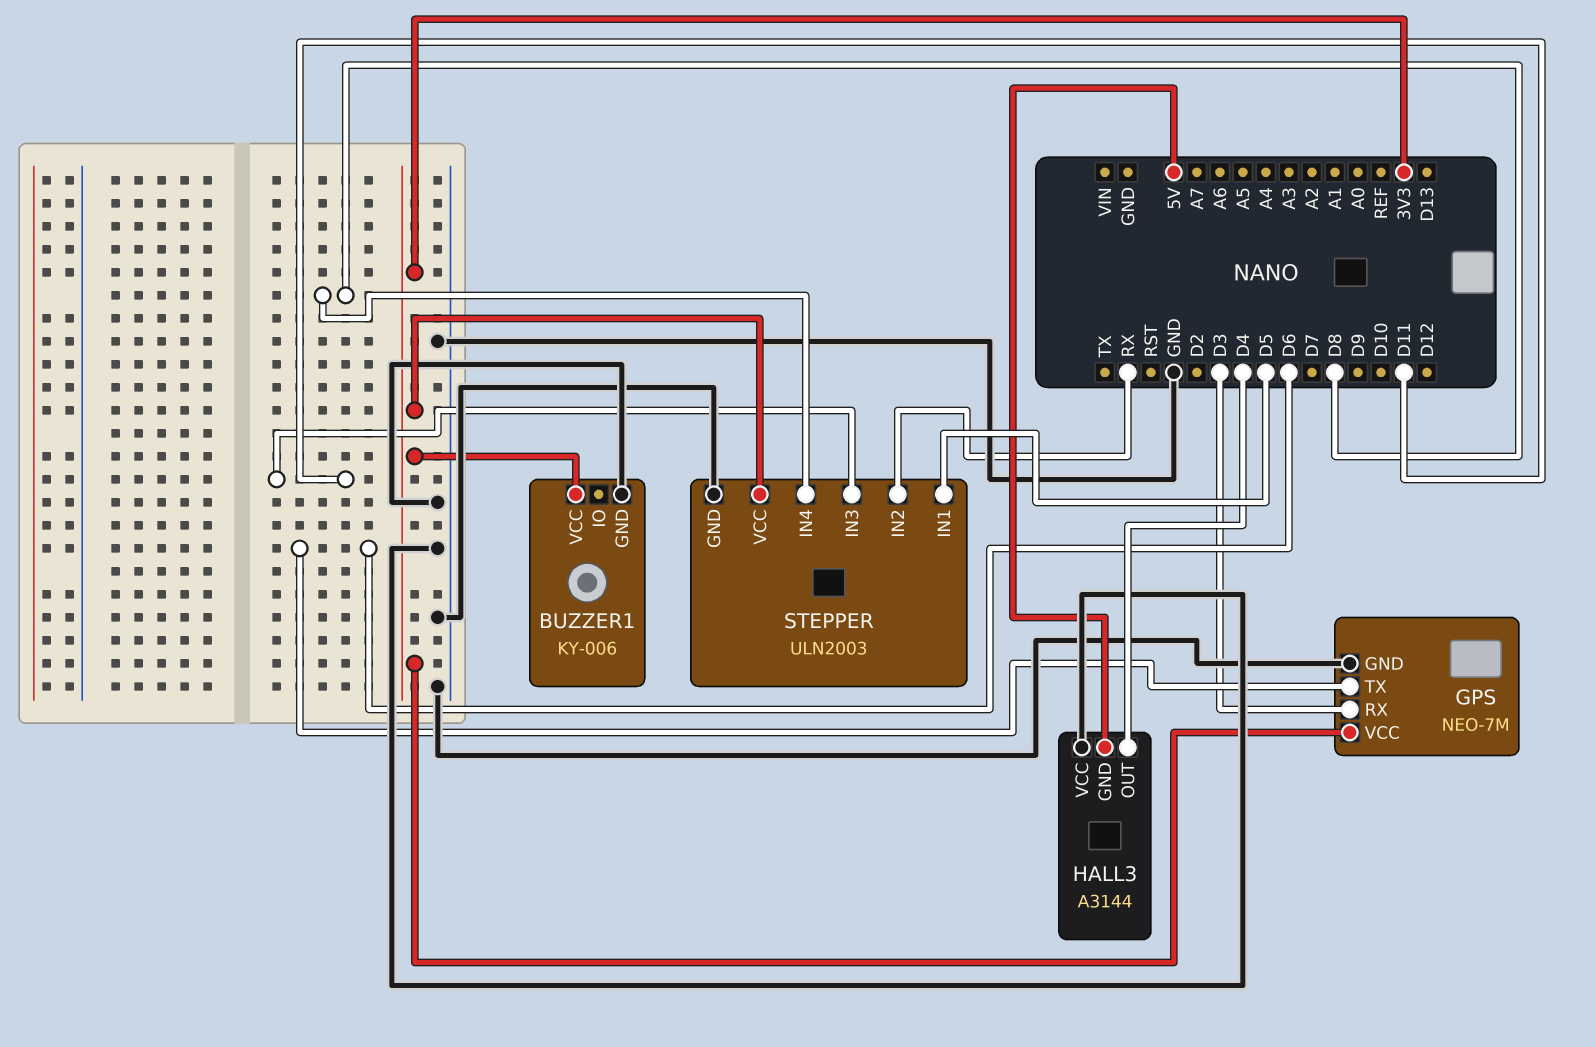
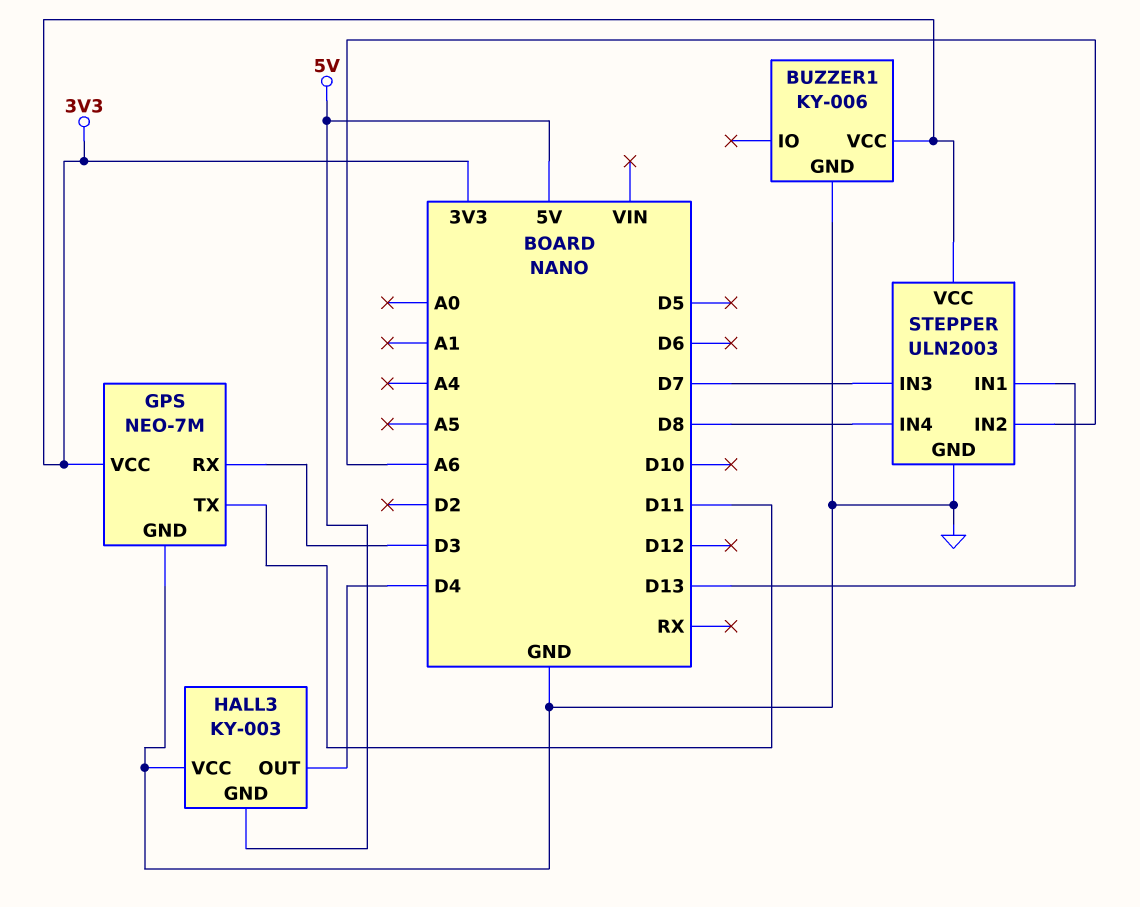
GPS pin TX: D6 -> D11
HALL3: A3144 -> KY-003
STEPPER pin IN1: D5 -> D13
STEPPER pin IN2: RX -> A6
STEPPER pin IN3: D11 -> D7

